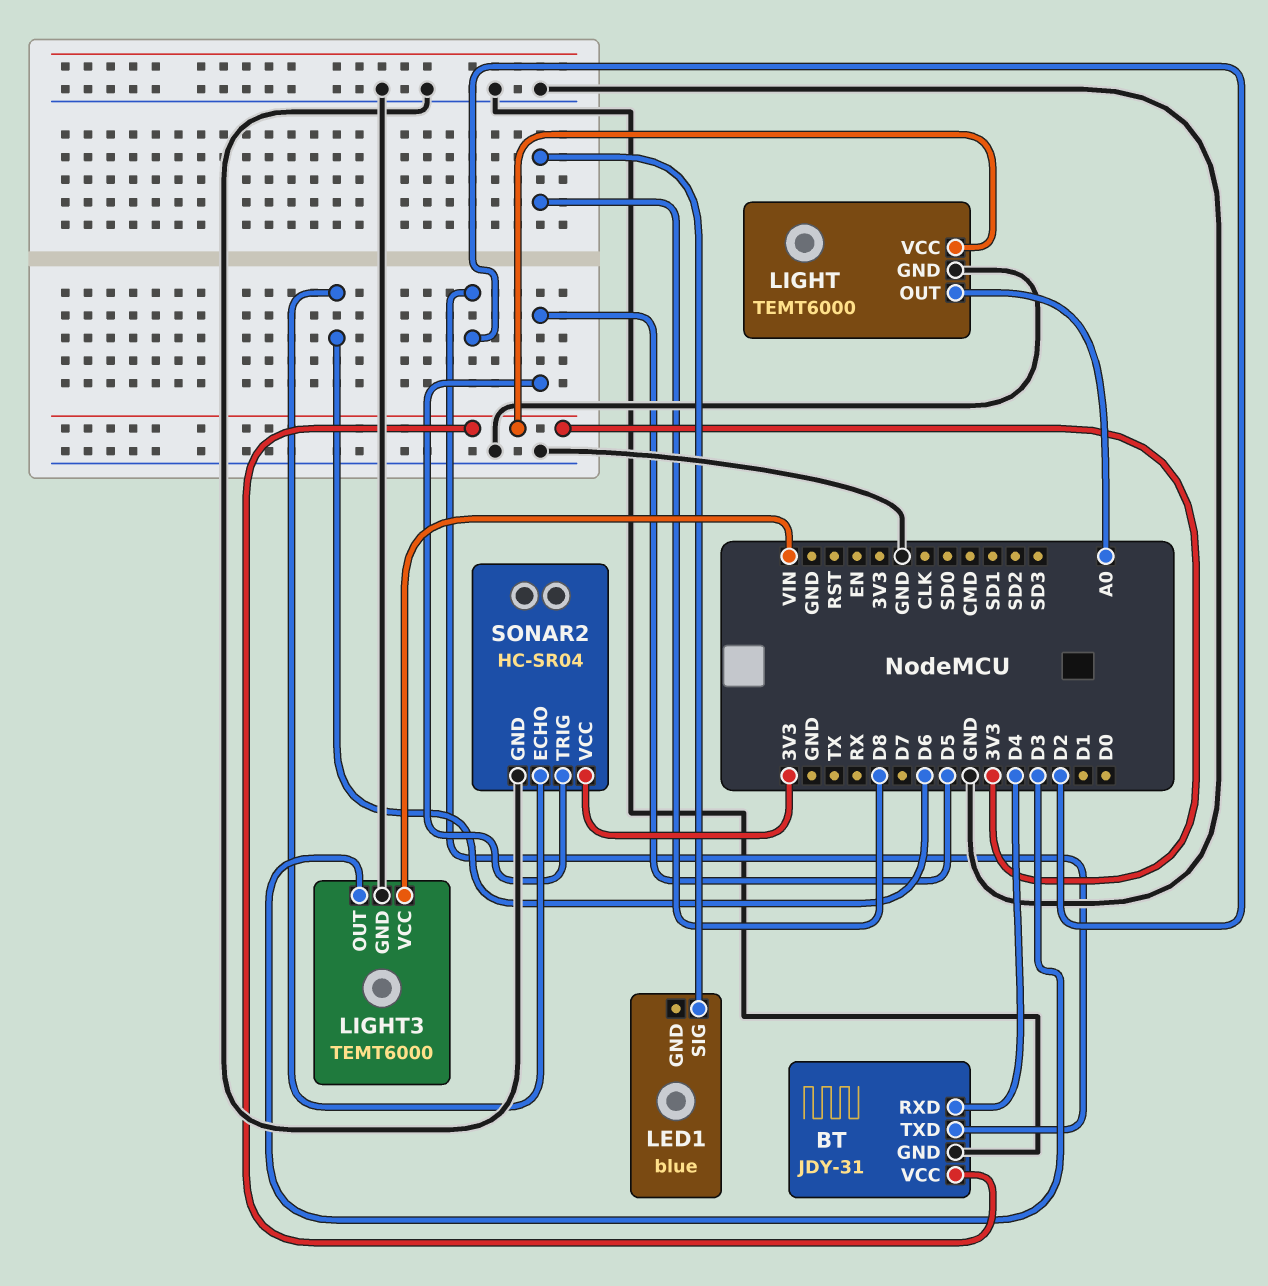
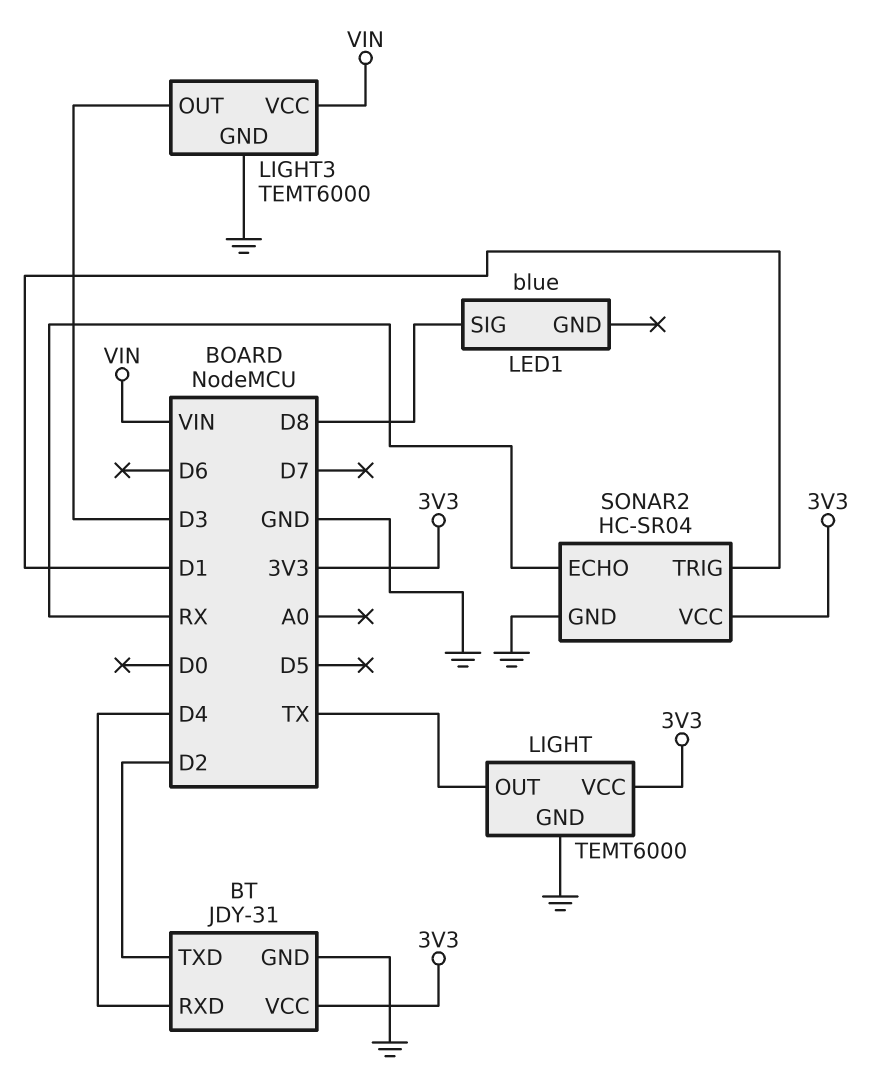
LIGHT pin OUT: A0 -> TX
SONAR2 pin ECHO: D6 -> RX
SONAR2 pin TRIG: D5 -> D1

